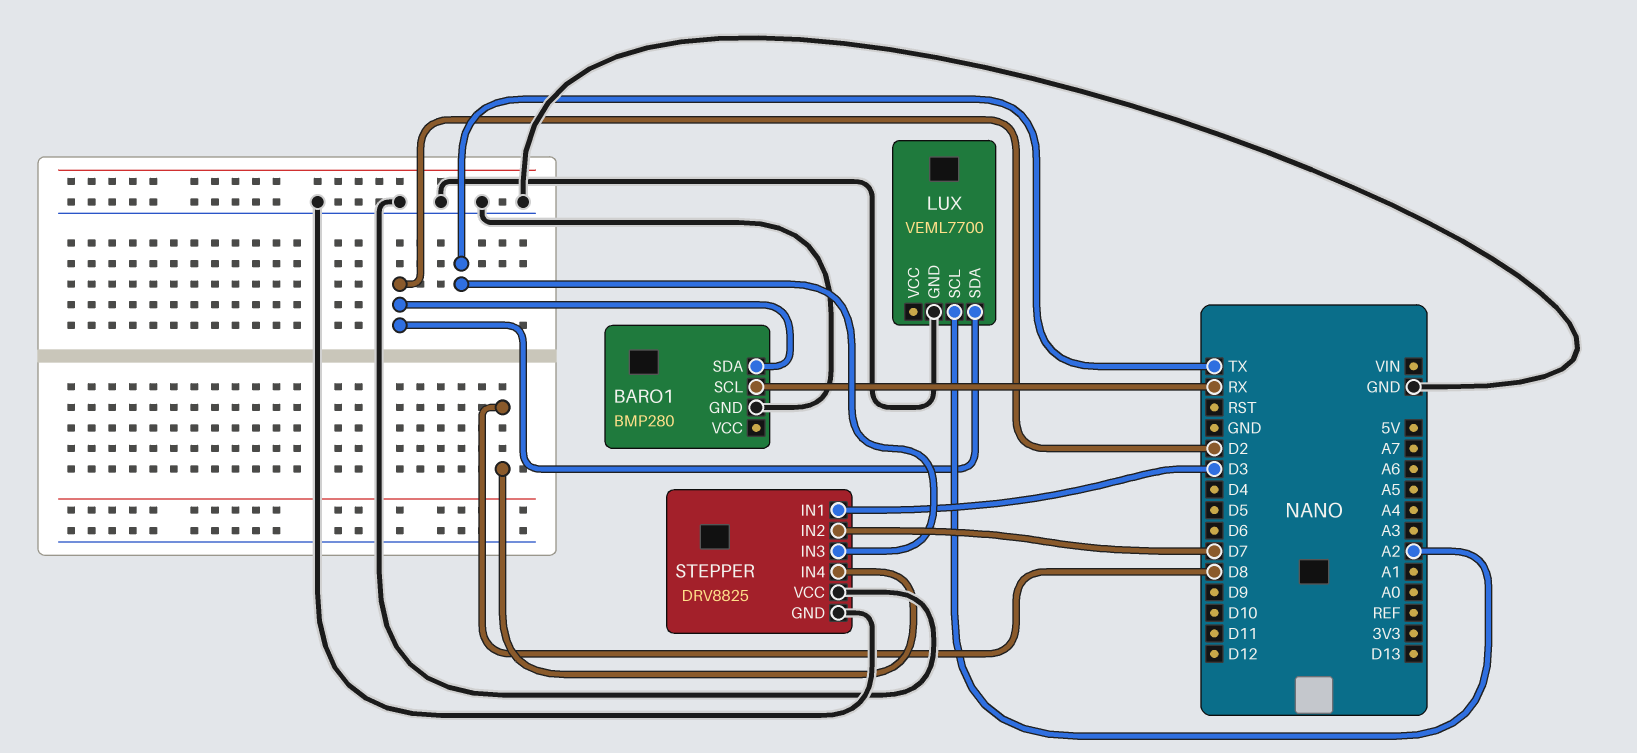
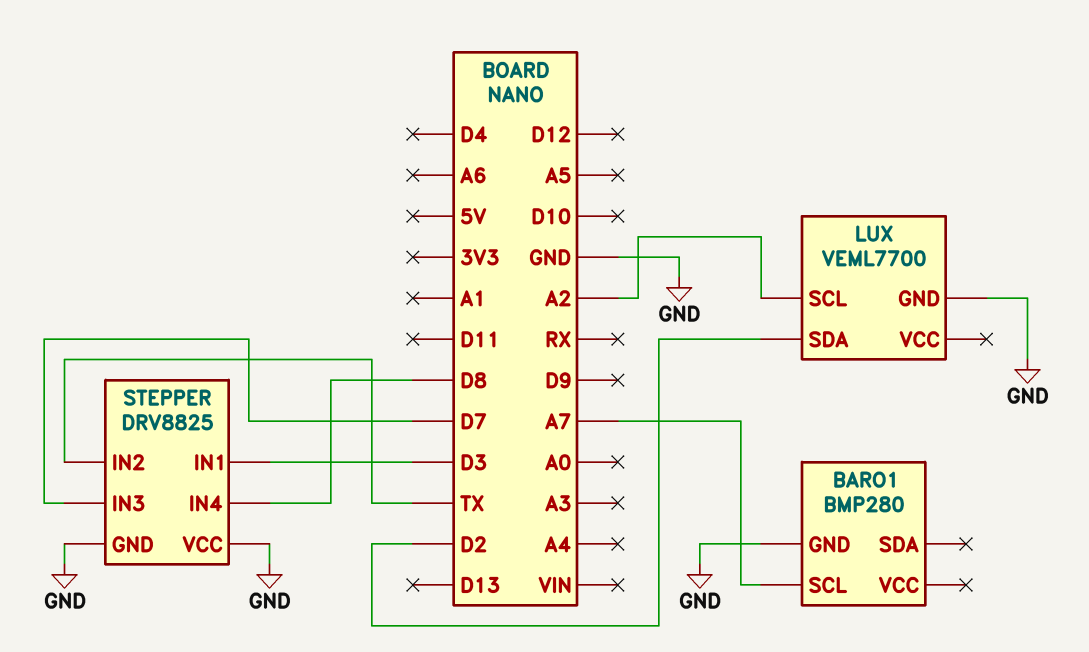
BARO1 pin SCL: RX -> A7
BARO1 pin SDA: D2 -> none
STEPPER pin IN2: D7 -> TX
STEPPER pin IN3: TX -> D7

